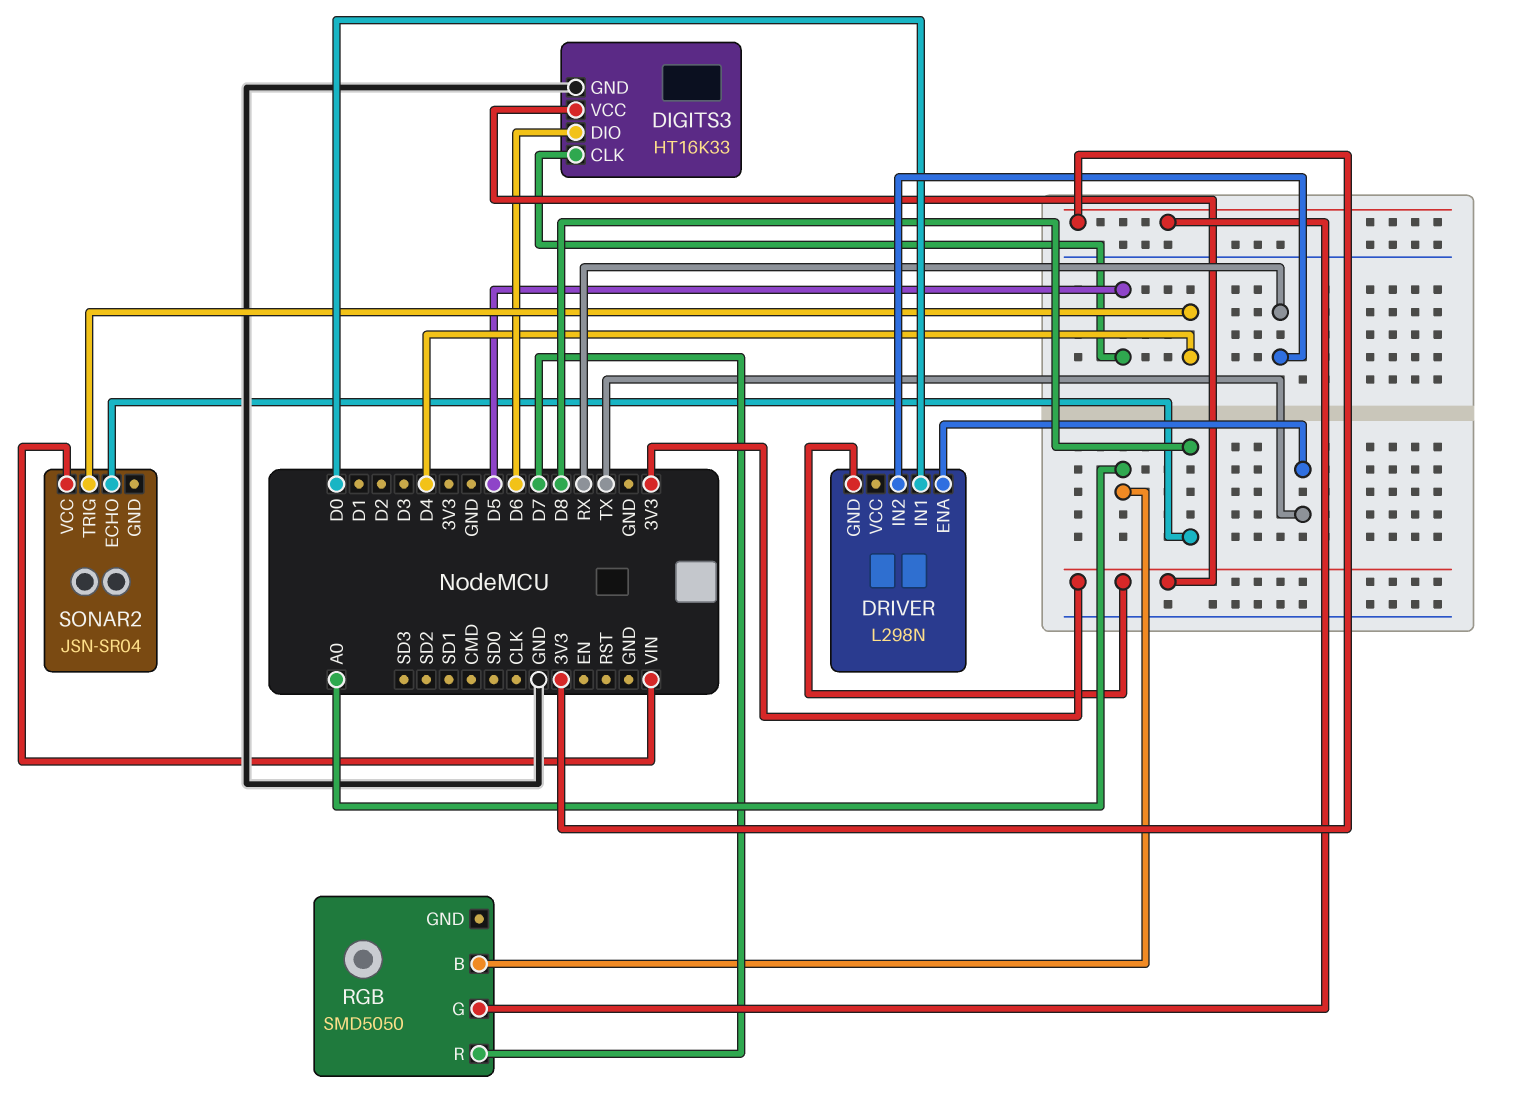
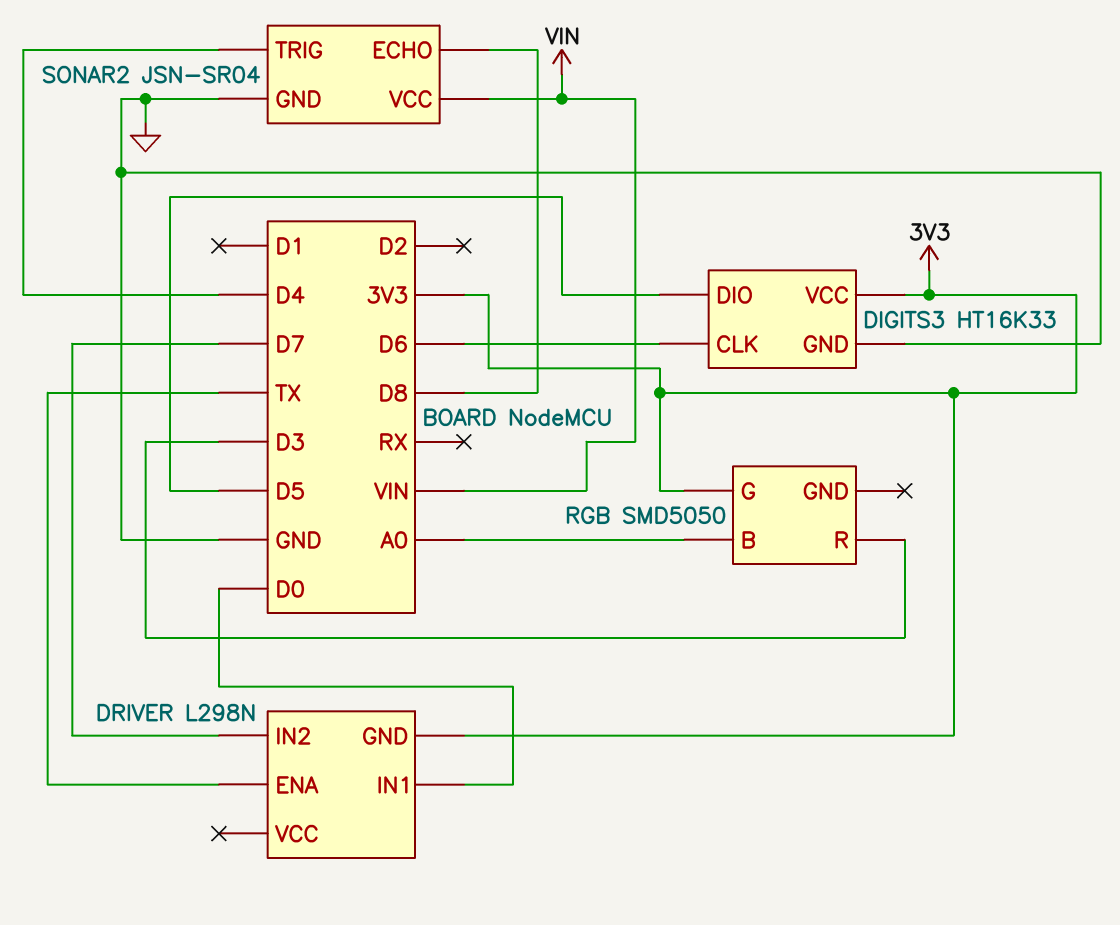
DIGITS3 pin CLK: D5 -> D6
DIGITS3 pin DIO: D6 -> D5
DRIVER pin IN2: RX -> D7
RGB pin R: D7 -> D3
SONAR2 pin GND: none -> GND

